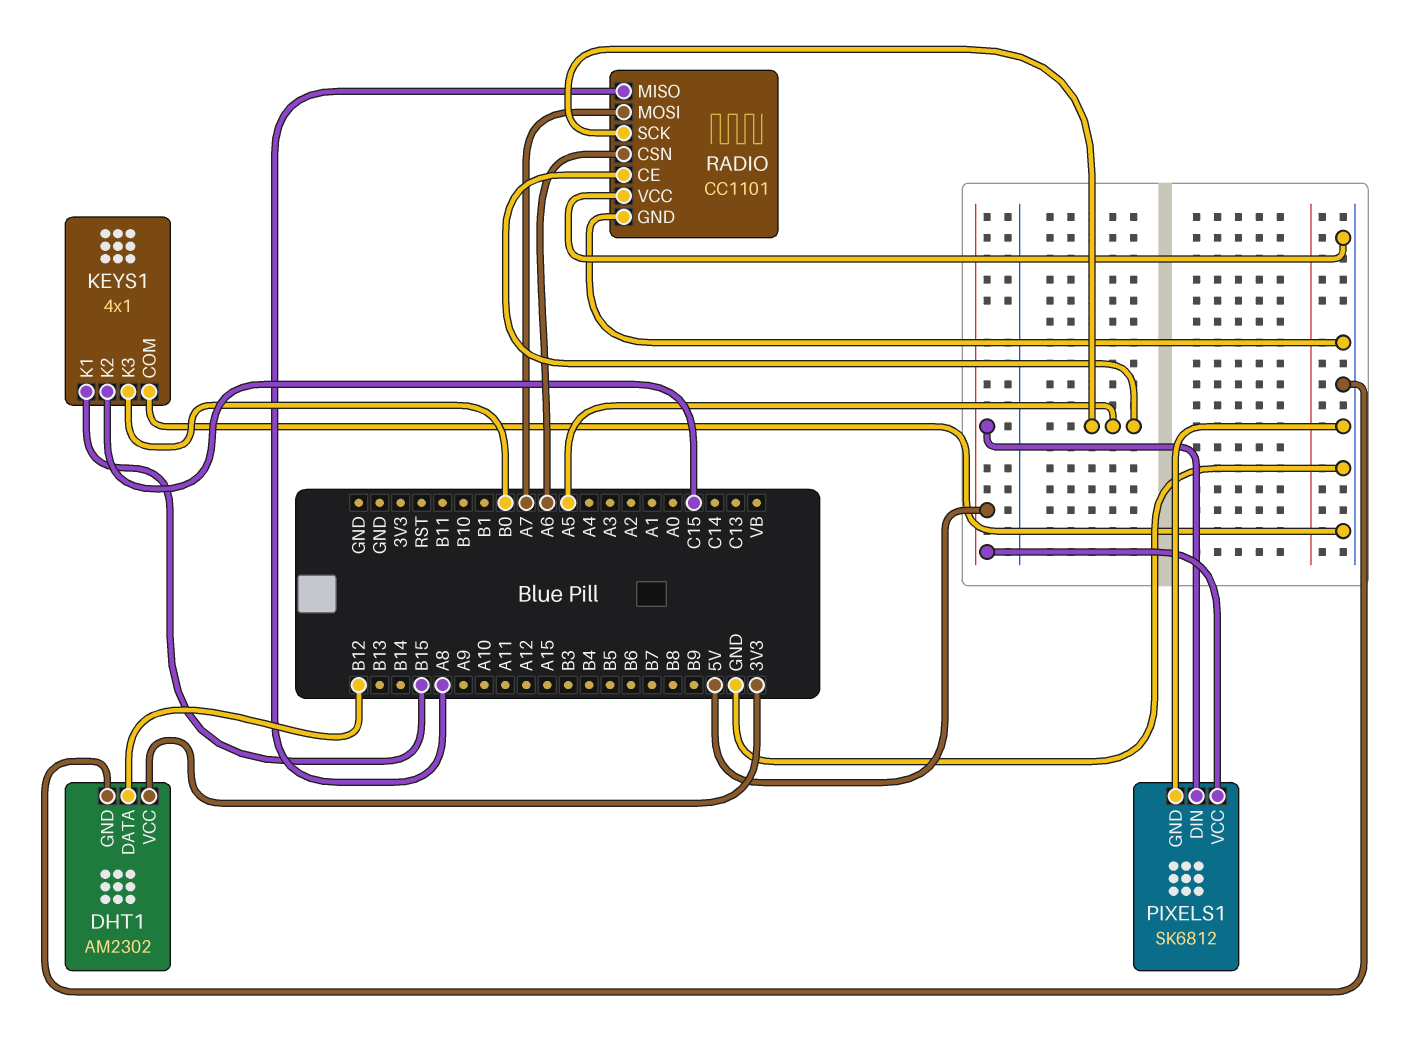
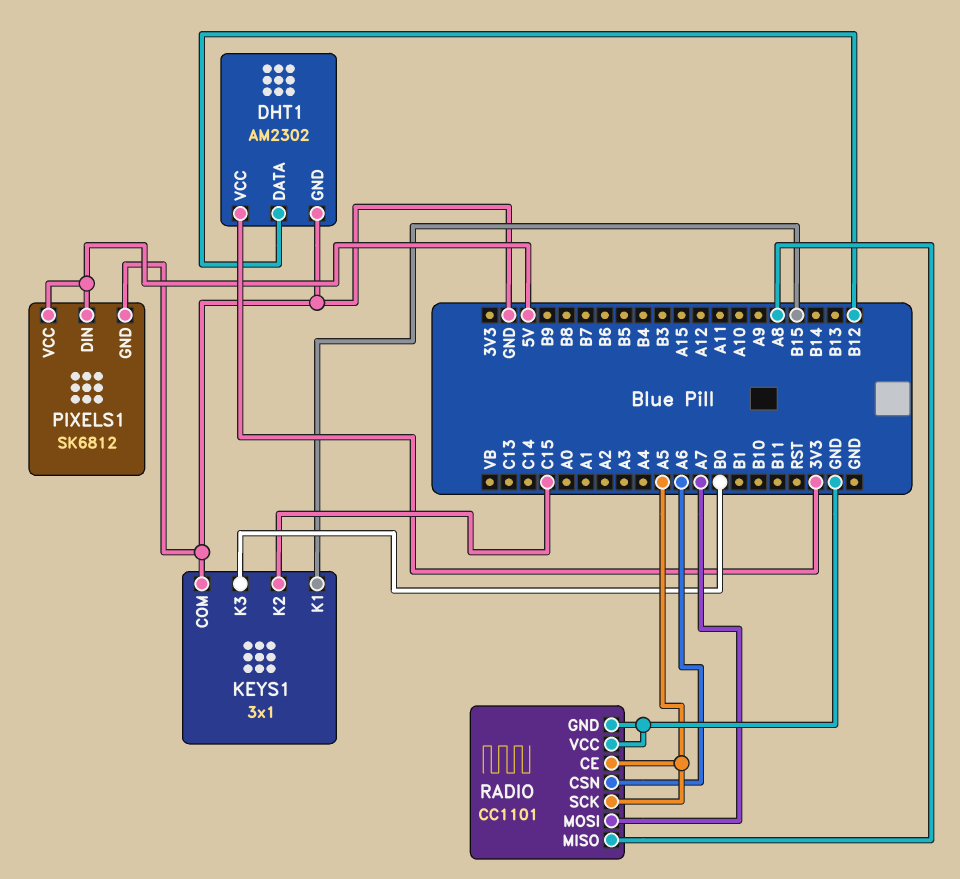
KEYS1: 4x1 -> 3x1

